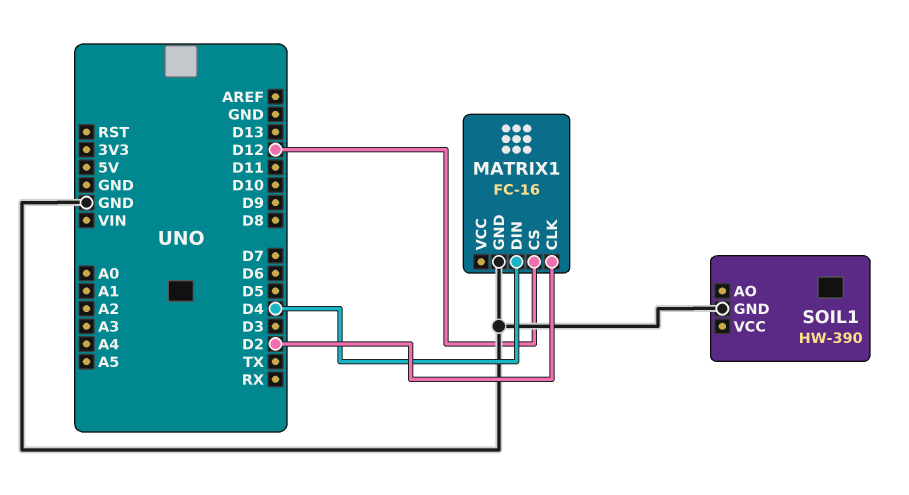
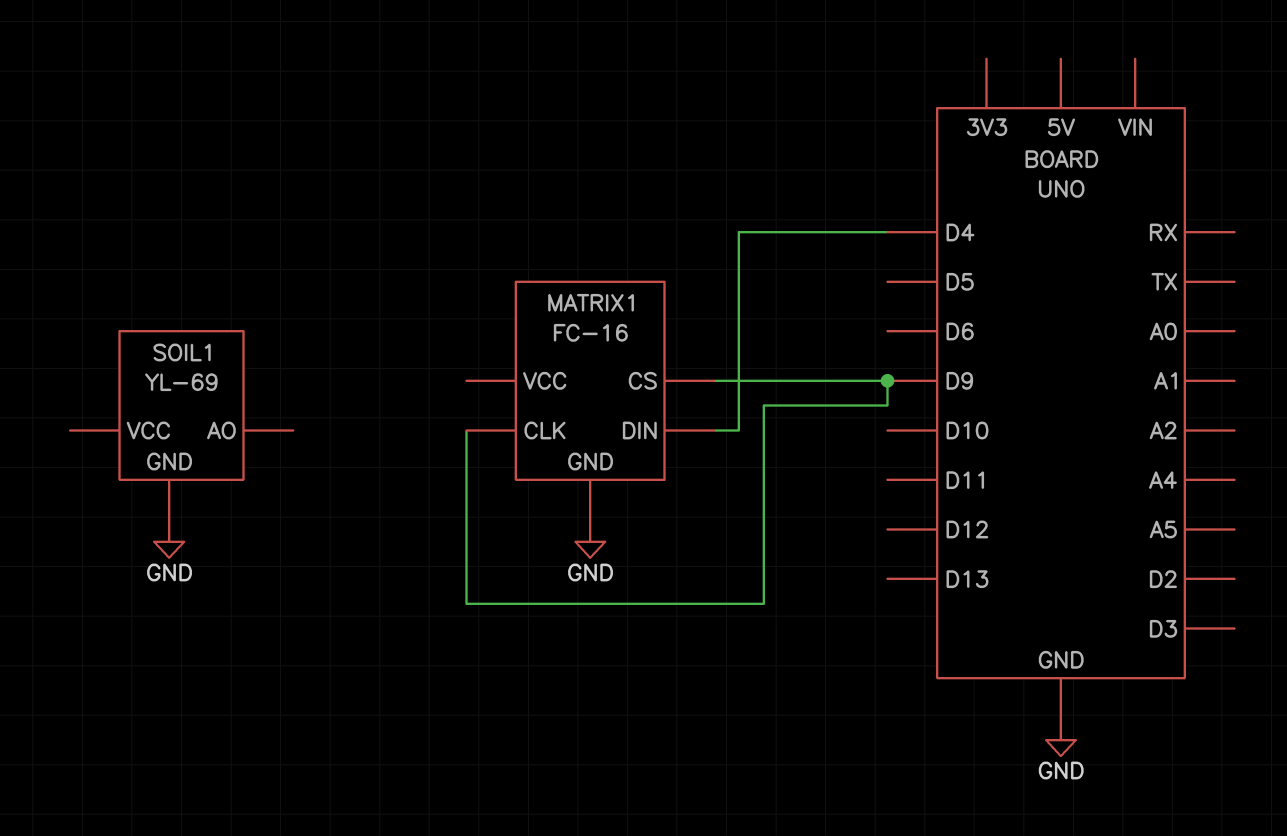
MATRIX1 pin CLK: D2 -> D9
MATRIX1 pin CS: D12 -> D9
SOIL1: HW-390 -> YL-69

